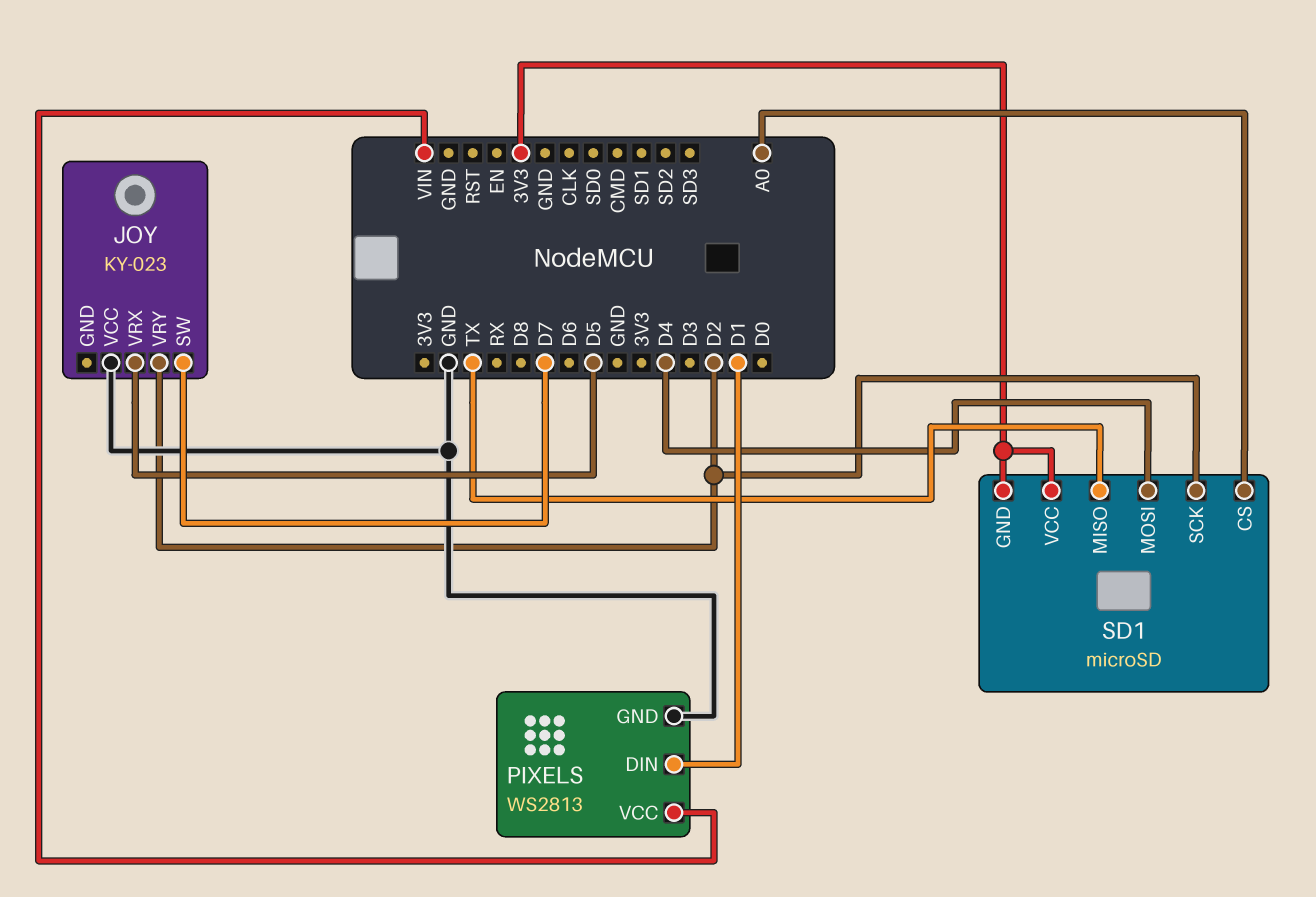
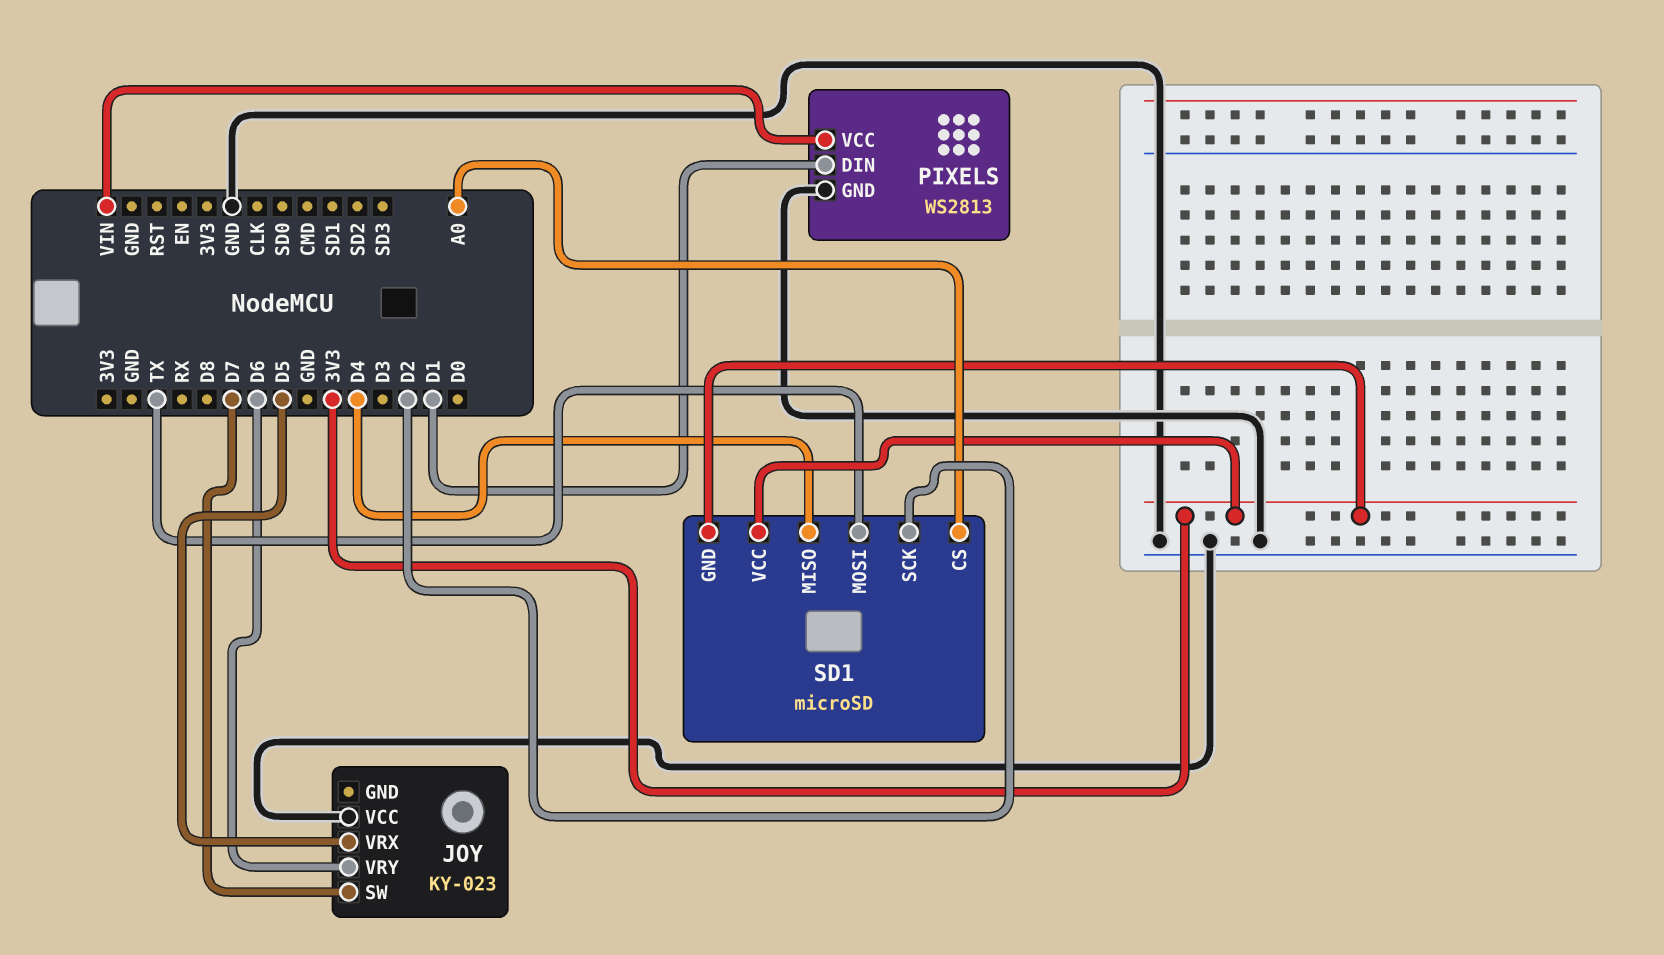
JOY pin VRY: D2 -> D6
SD1 pin MISO: TX -> D4
SD1 pin MOSI: D4 -> TX

